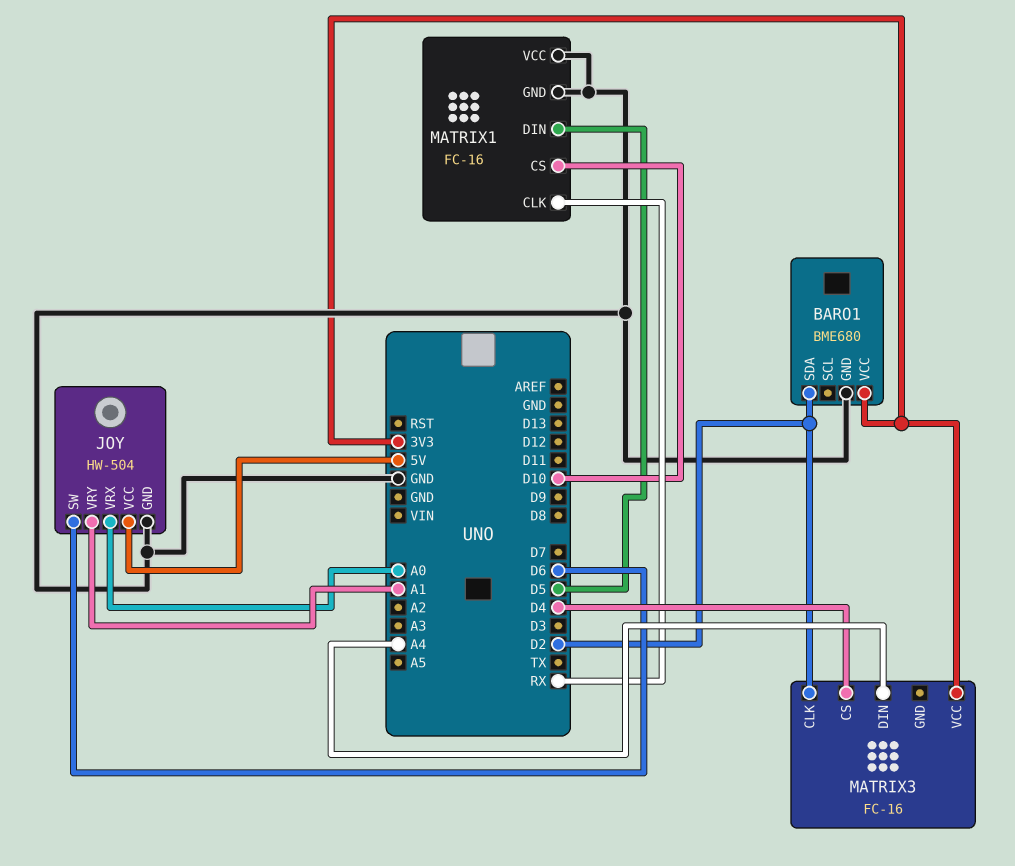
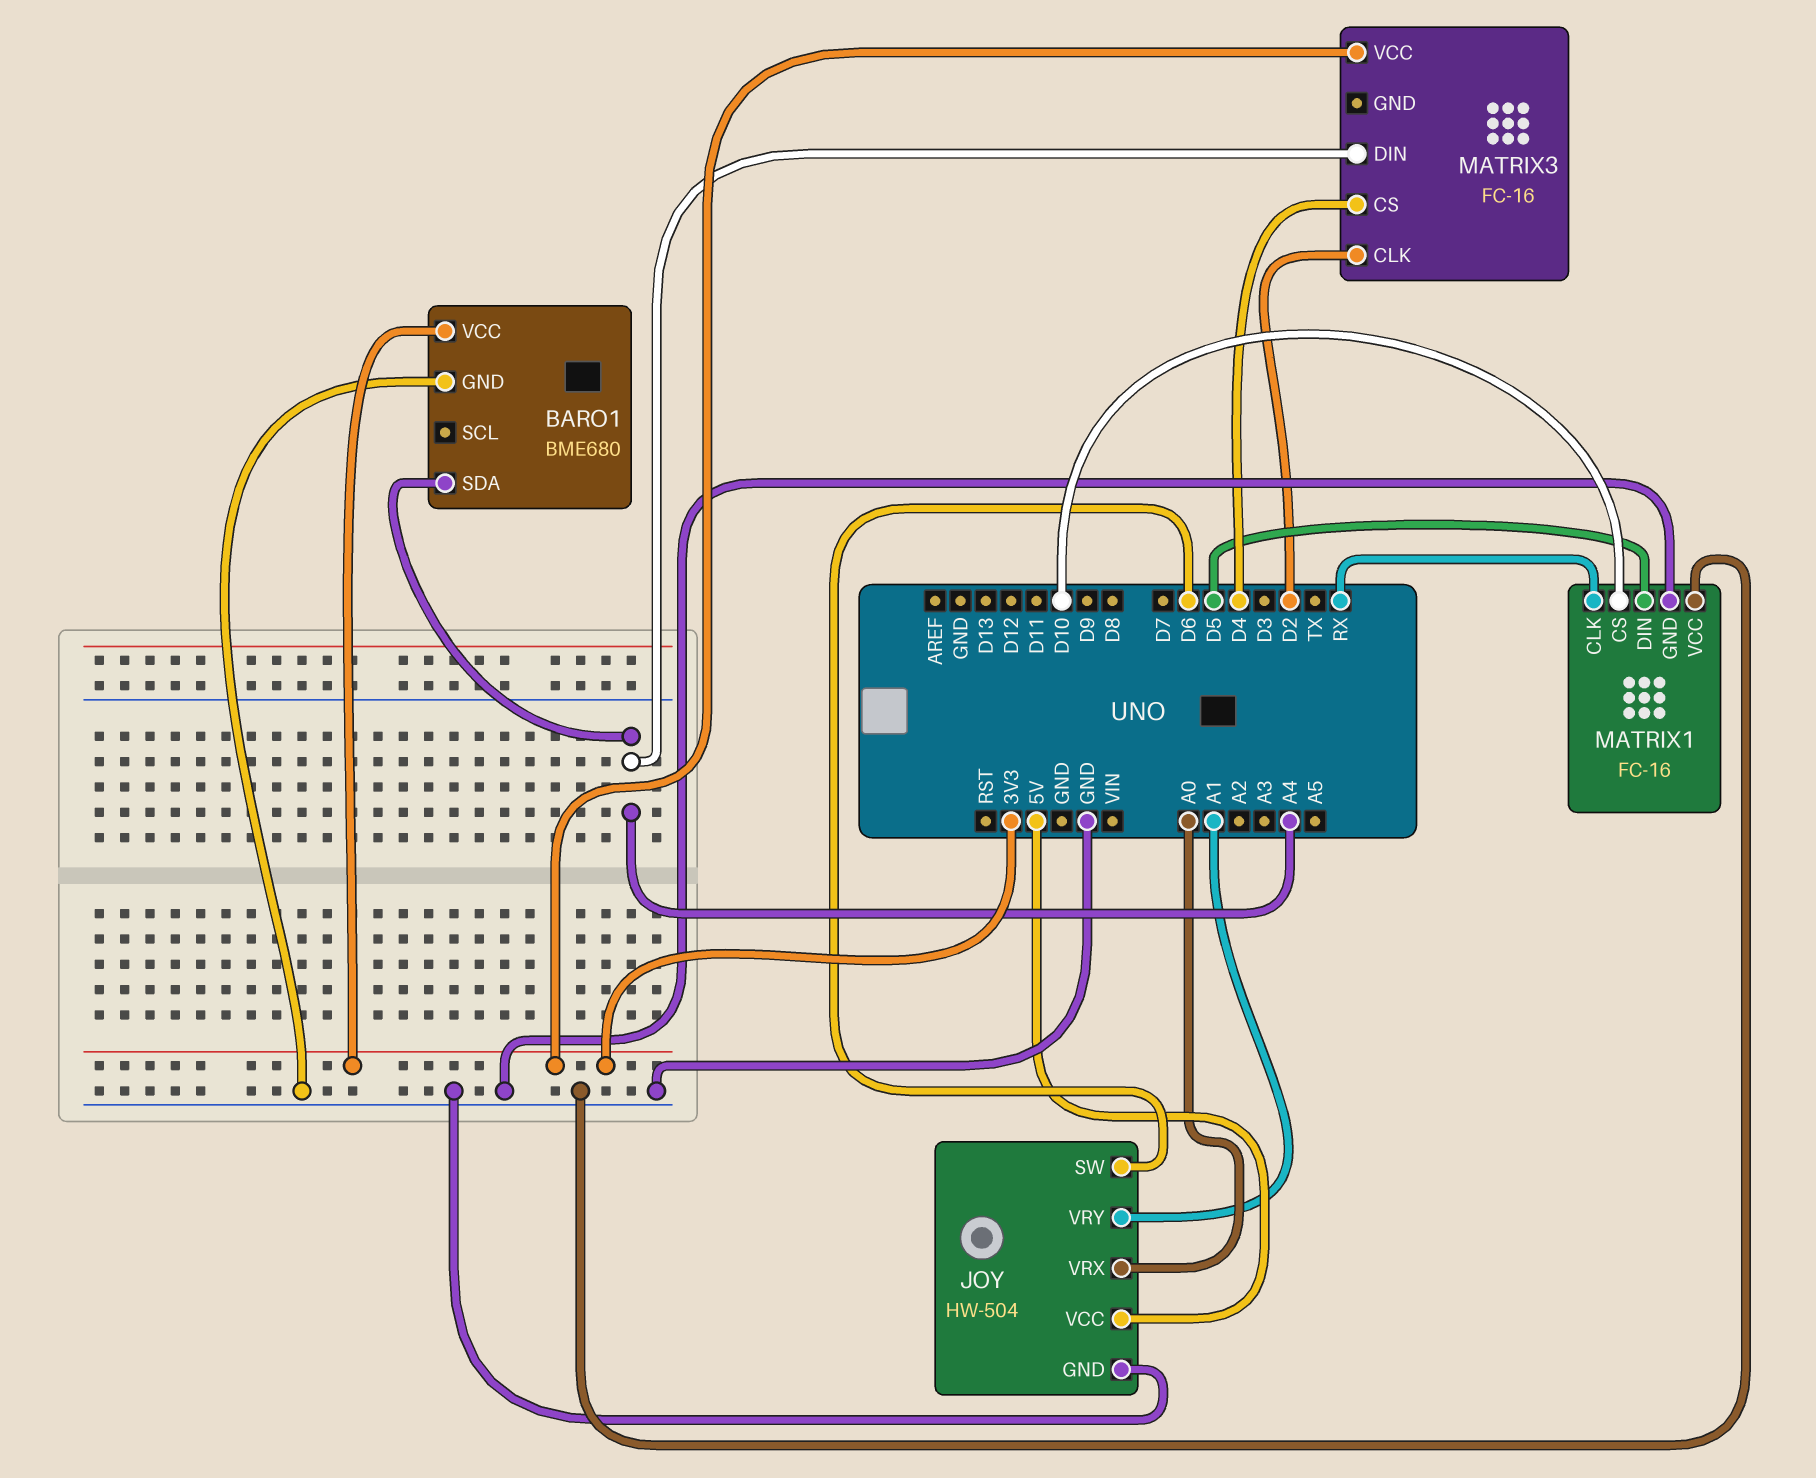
BARO1 pin SDA: D2 -> A4

